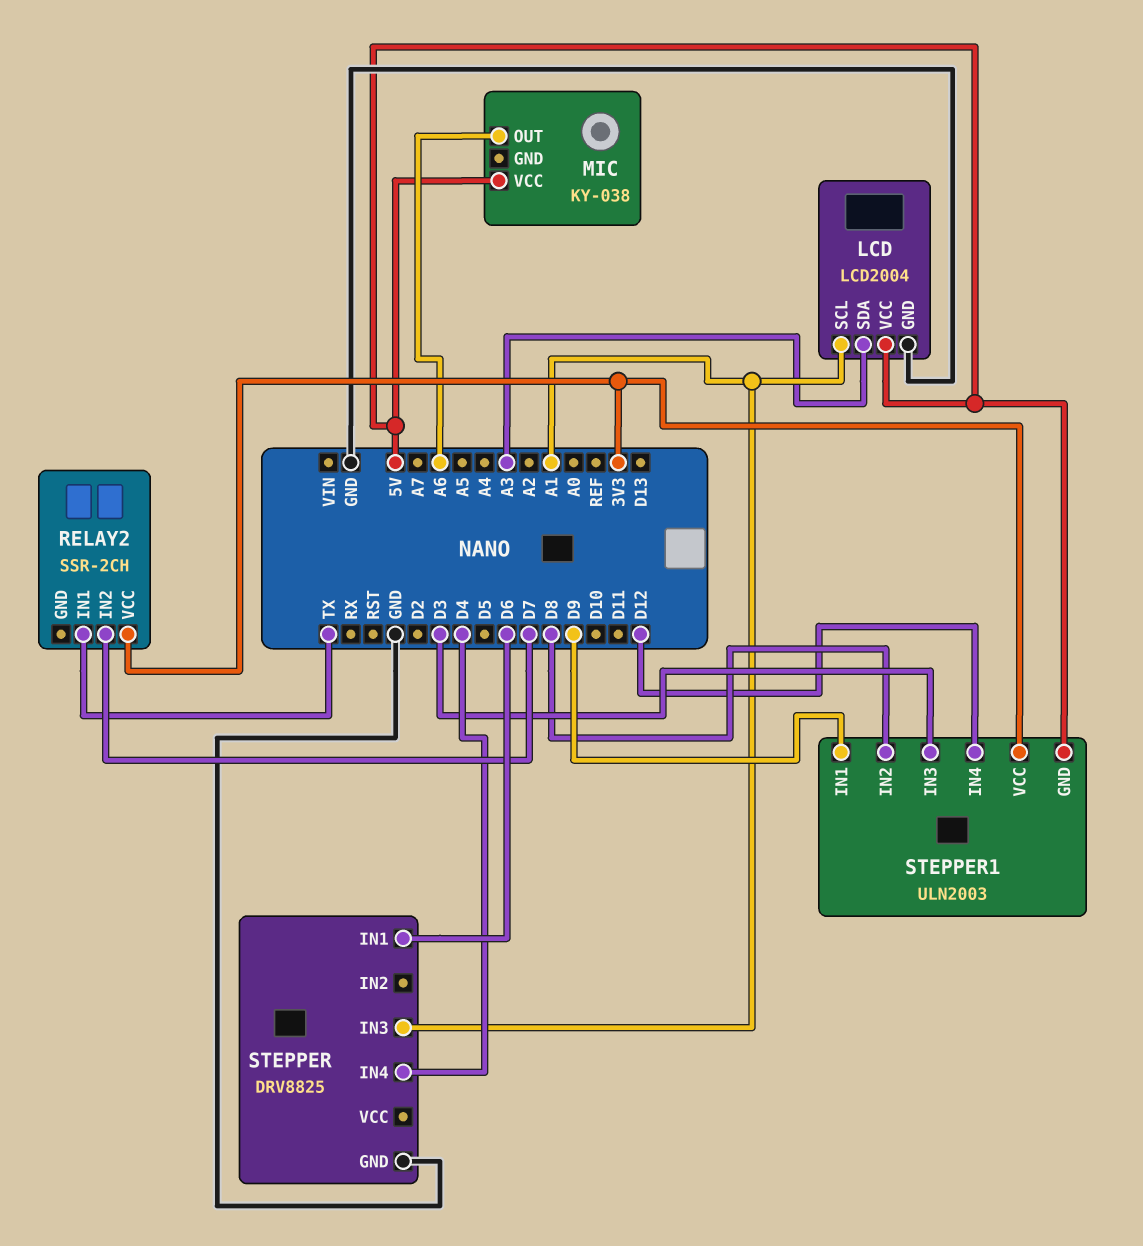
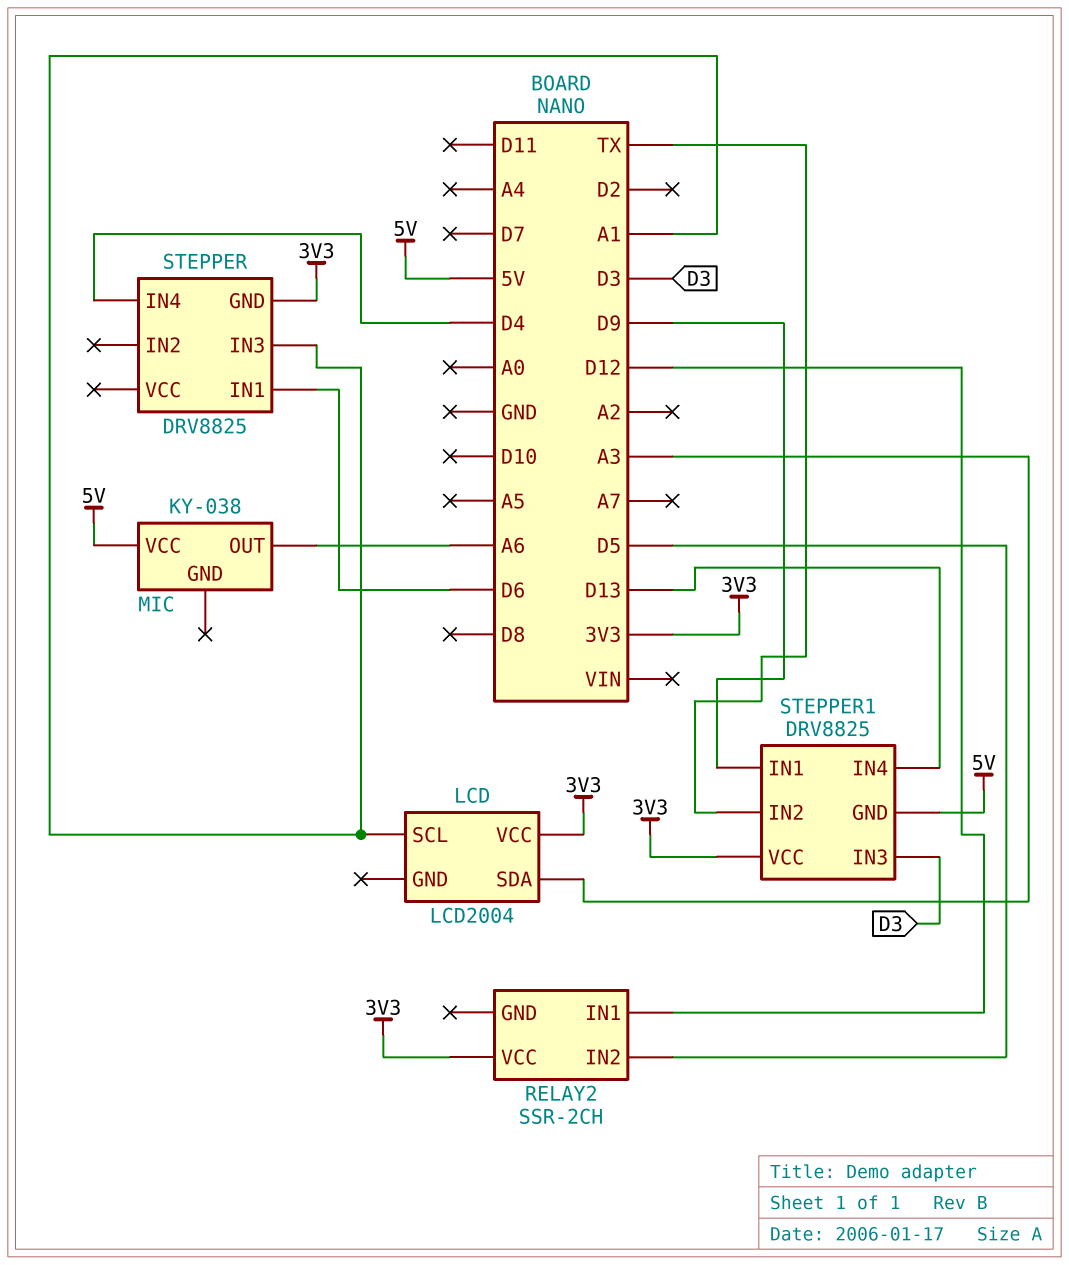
LCD pin GND: GND -> none
LCD pin VCC: 5V -> 3V3
RELAY2 pin IN1: TX -> D12
RELAY2 pin IN2: D7 -> D5
STEPPER pin GND: GND -> 3V3
STEPPER1: ULN2003 -> DRV8825
STEPPER1 pin IN2: D8 -> TX
STEPPER1 pin IN4: D12 -> D13

